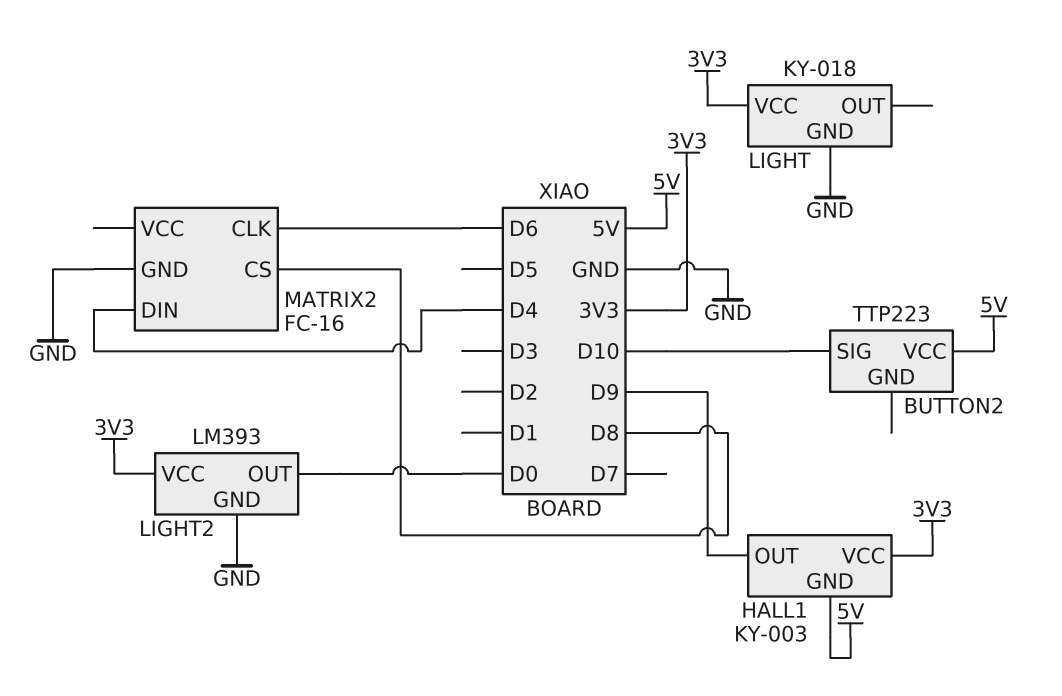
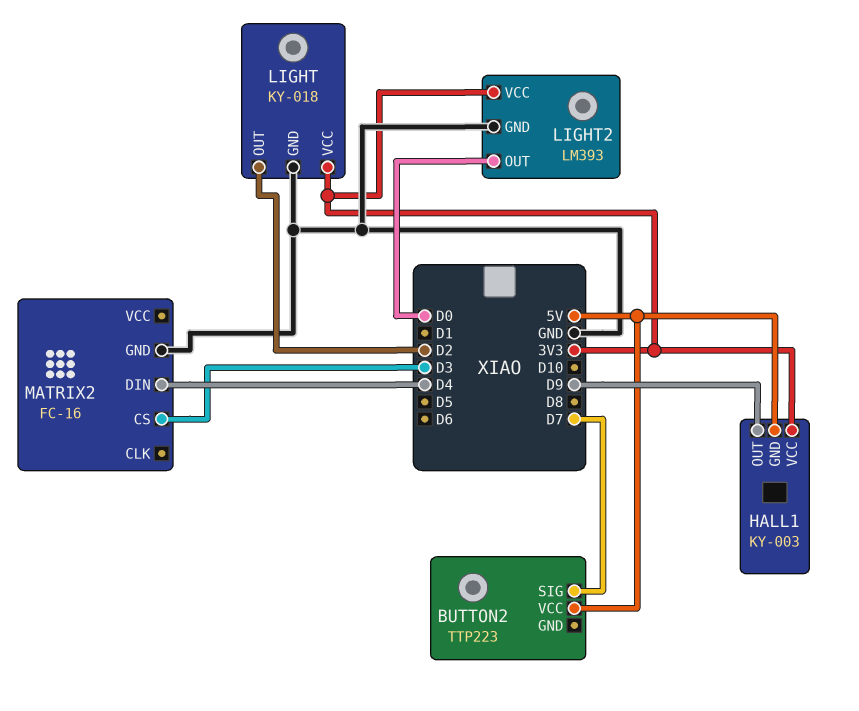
BUTTON2 pin SIG: D10 -> D7
LIGHT pin OUT: none -> D2
MATRIX2 pin CLK: D6 -> none
MATRIX2 pin CS: D8 -> D3

